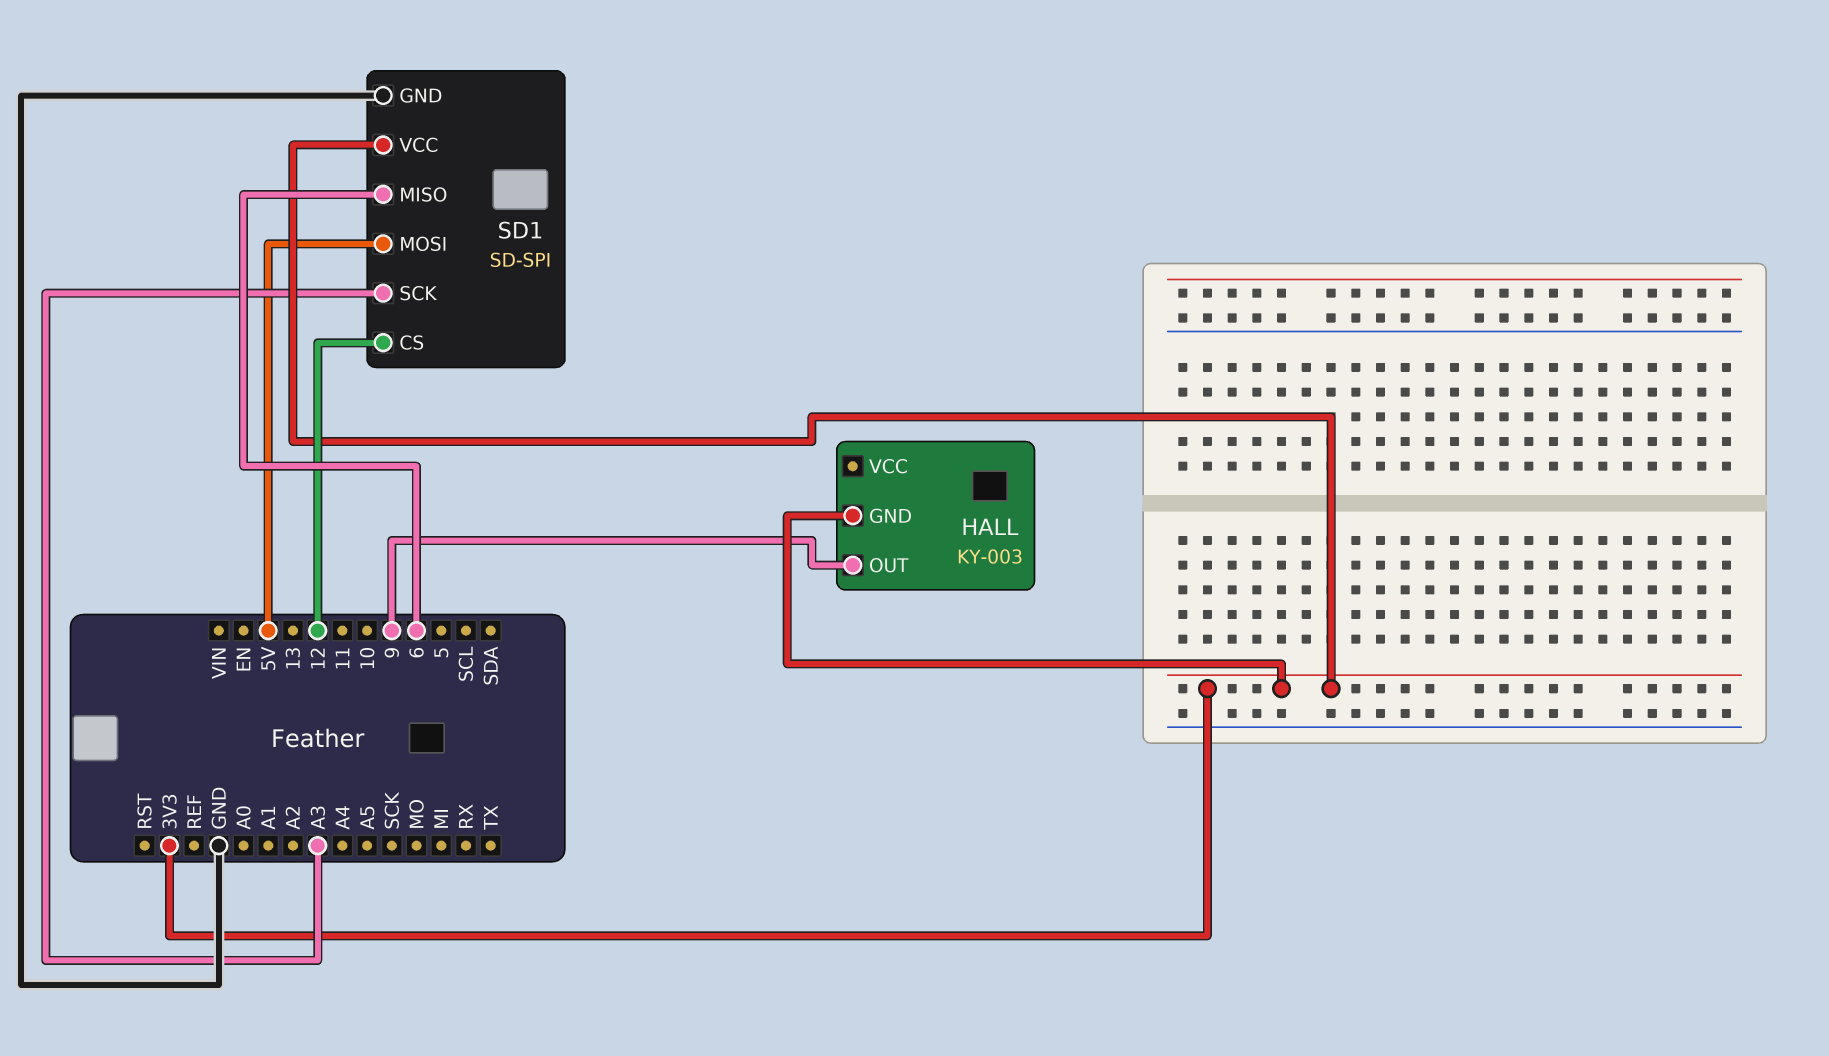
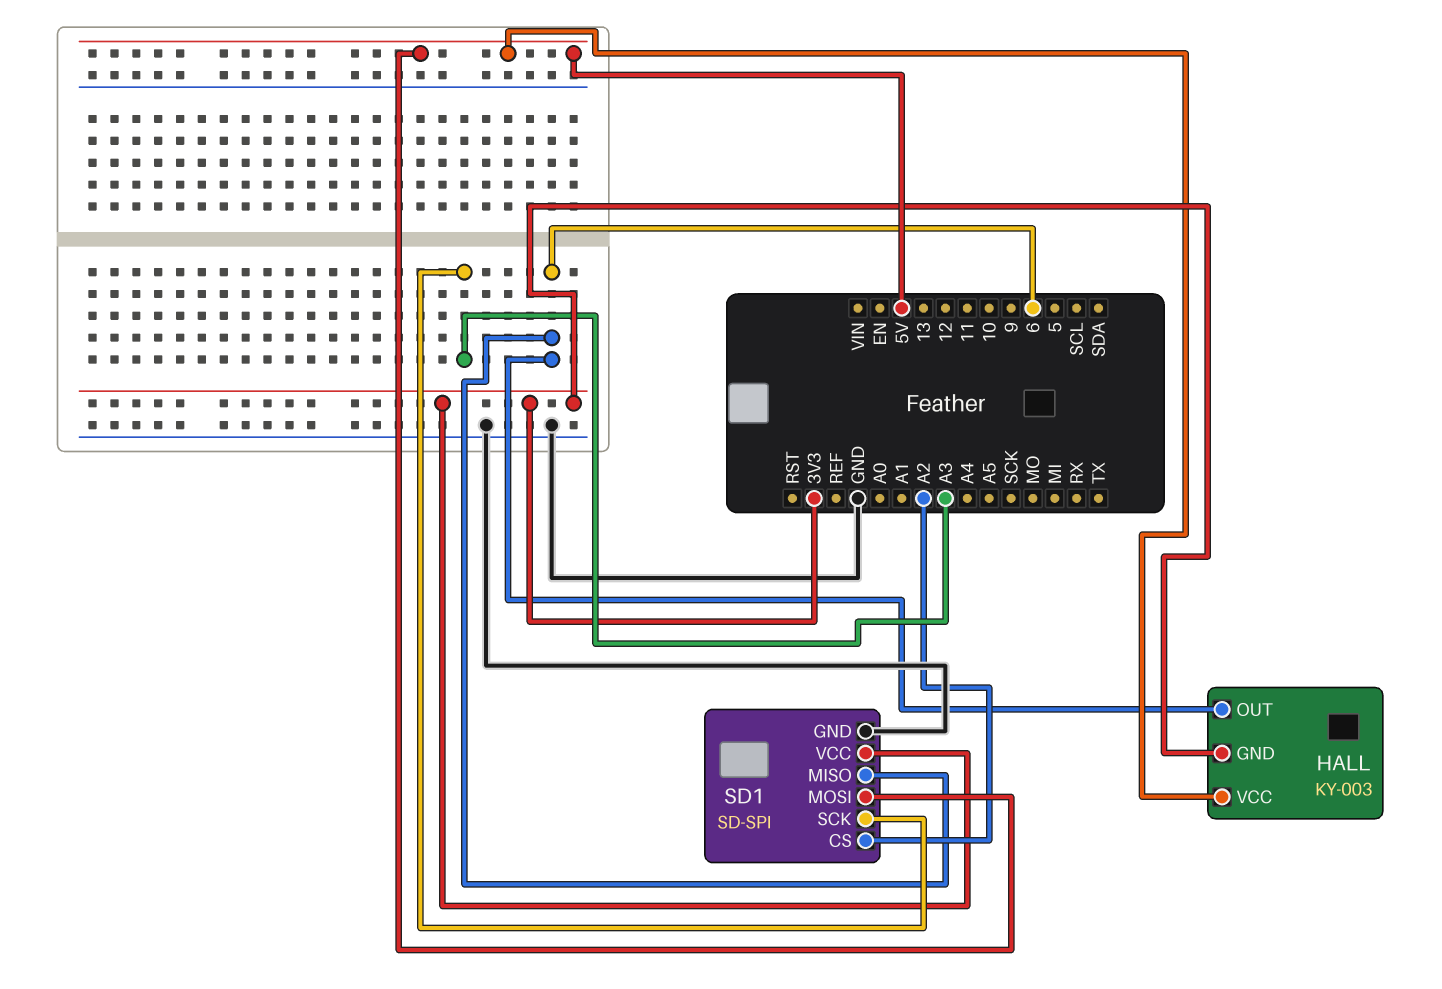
HALL pin OUT: 9 -> 6
HALL pin VCC: none -> 5V
SD1 pin CS: 12 -> A2

